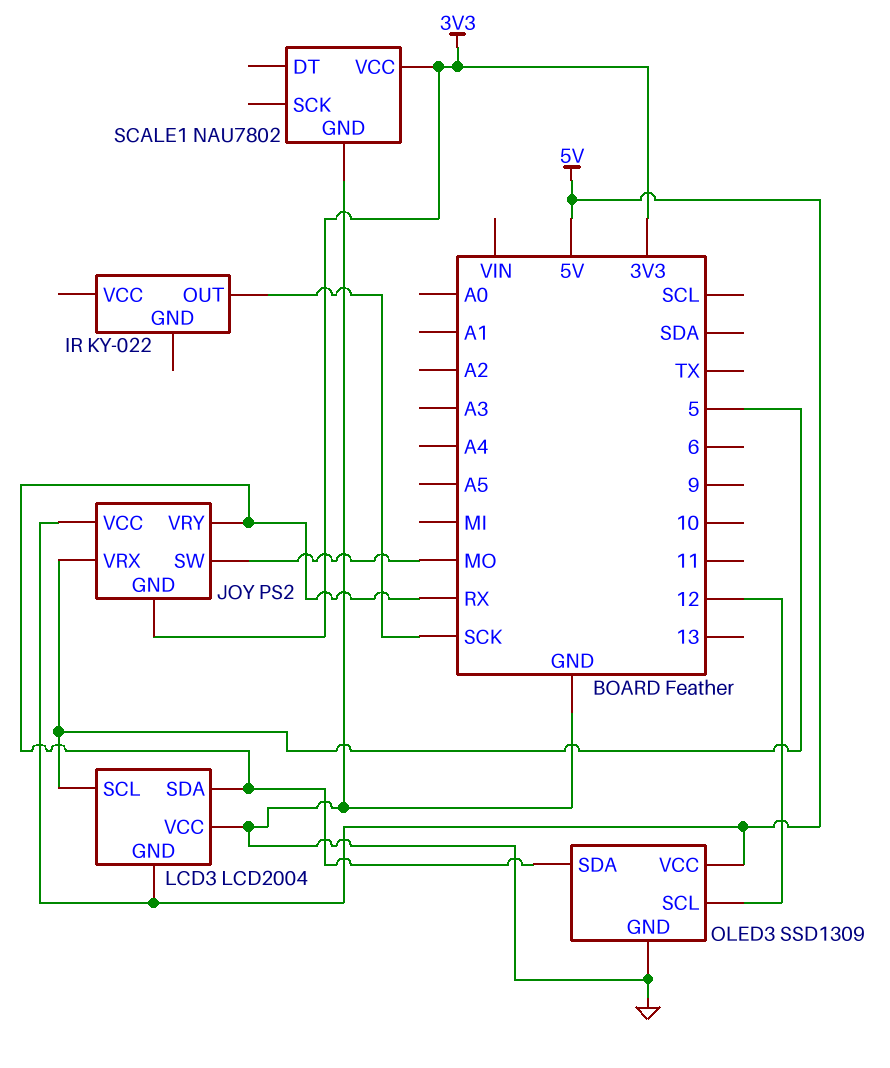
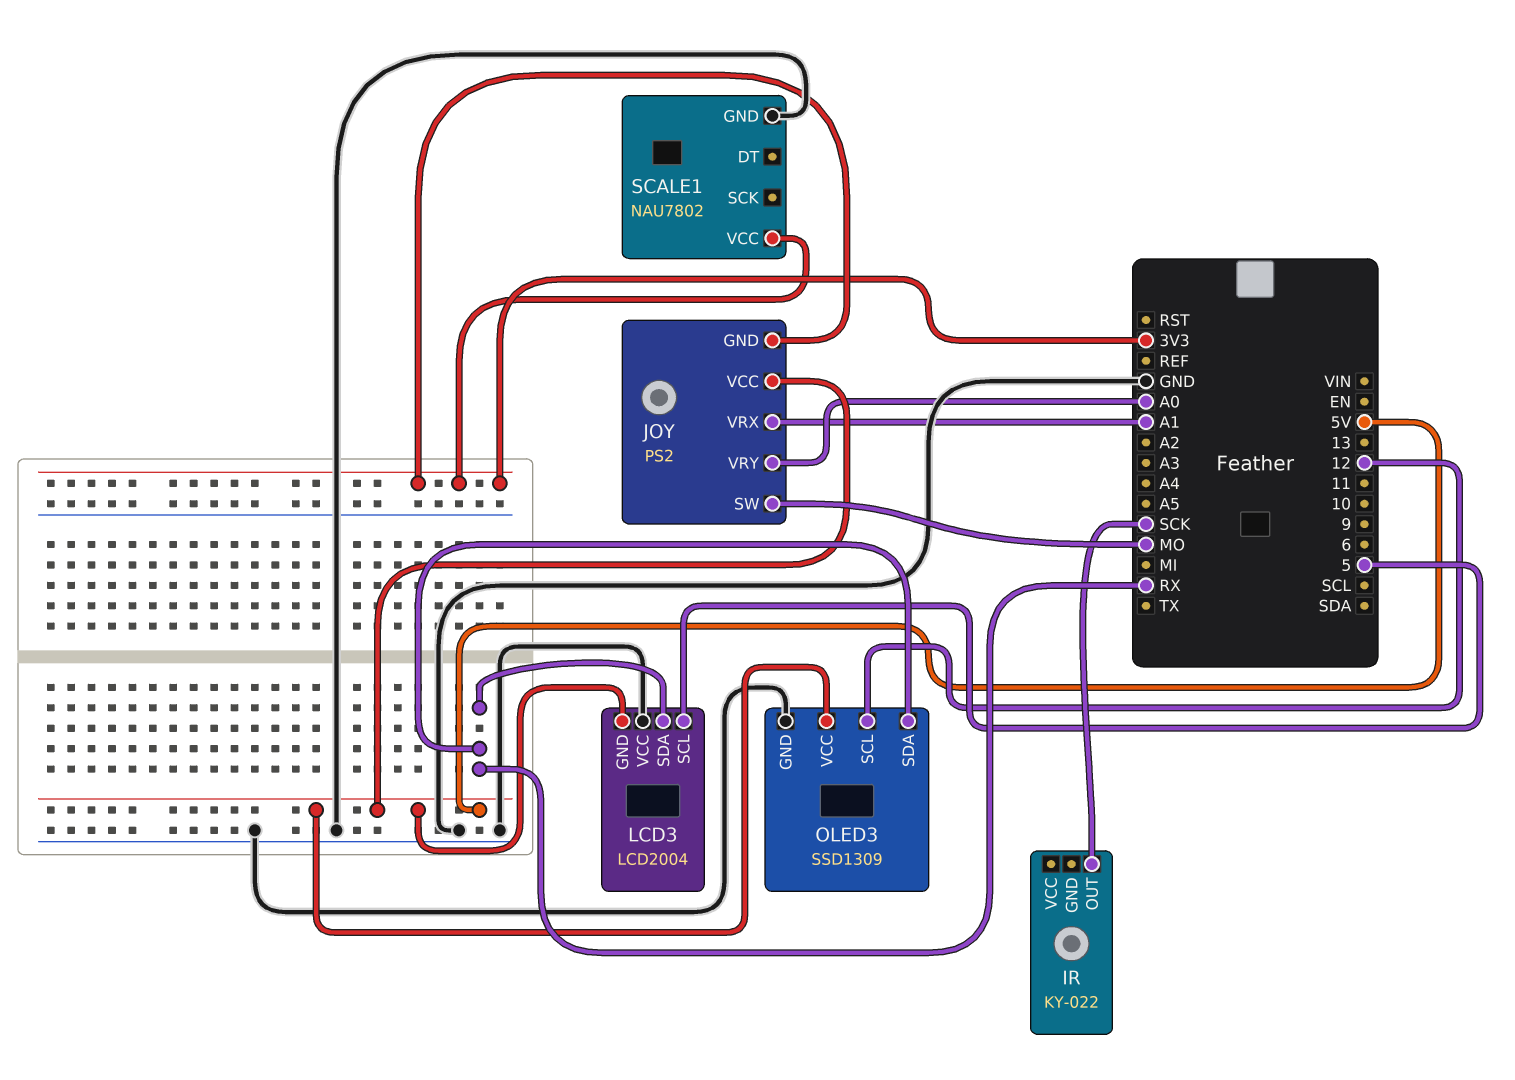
JOY pin VRX: 5 -> A1
JOY pin VRY: RX -> A0

